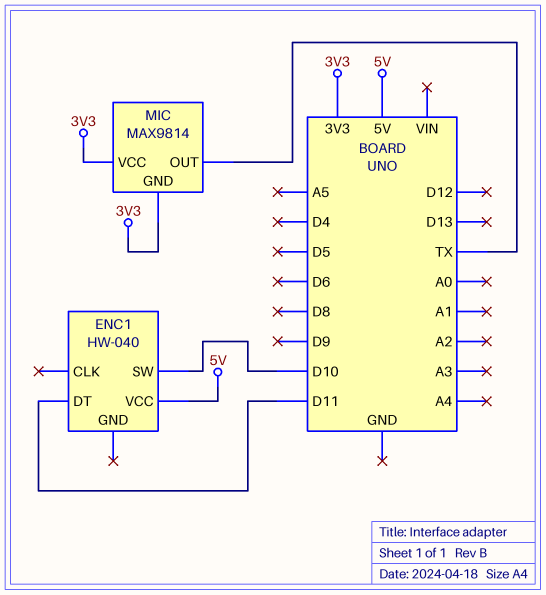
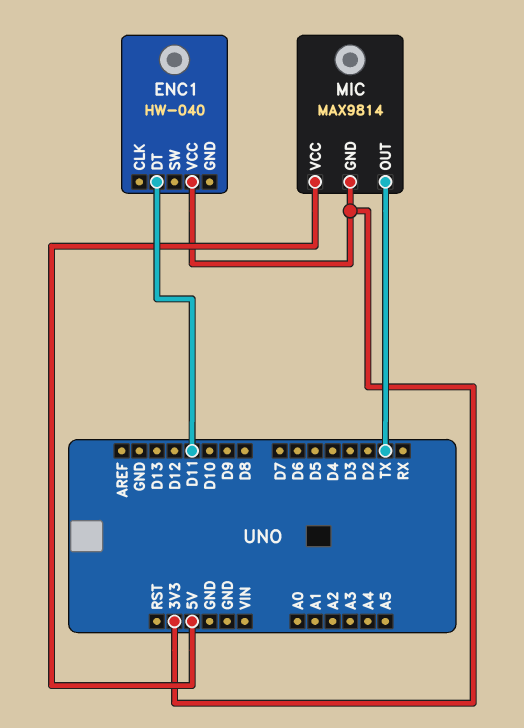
ENC1 pin SW: D10 -> none
ENC1 pin VCC: 5V -> 3V3
MIC pin VCC: 3V3 -> 5V

